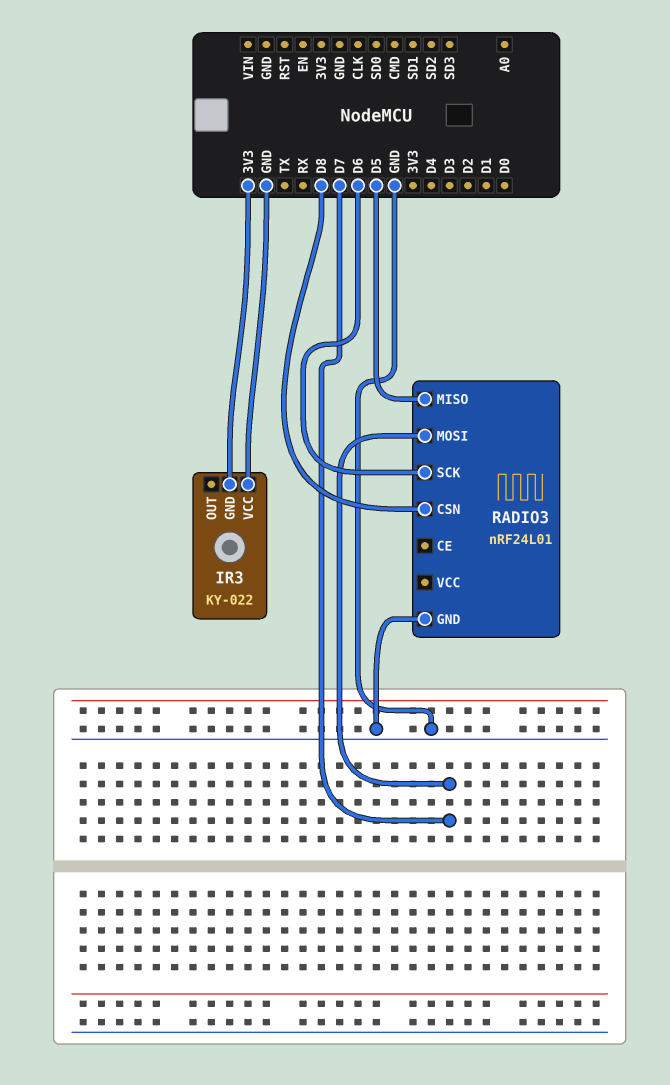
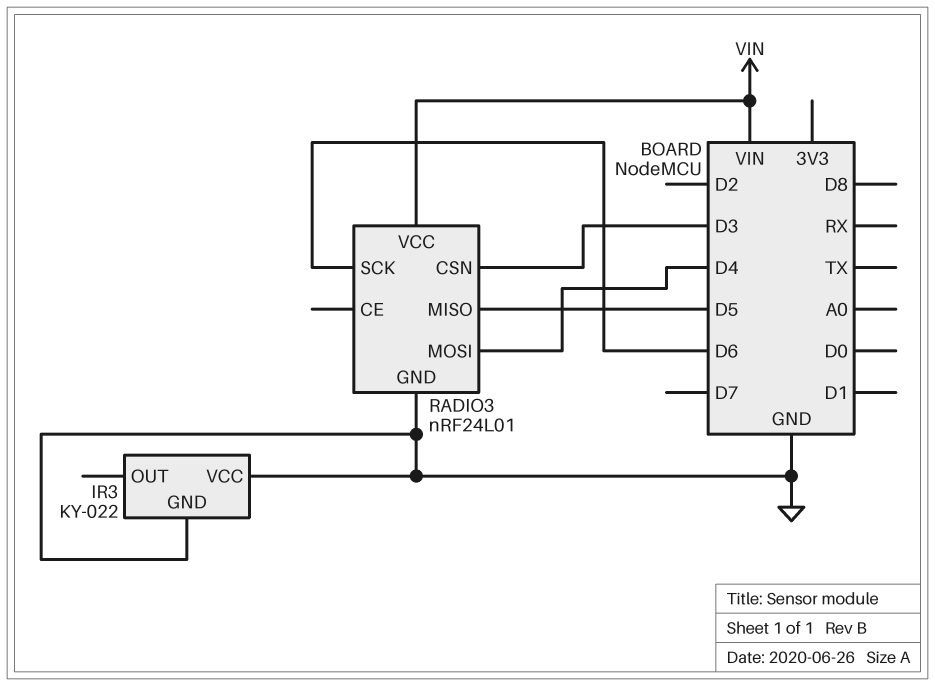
IR3 pin GND: 3V3 -> GND
RADIO3 pin CSN: D8 -> D3
RADIO3 pin MOSI: D7 -> D4
RADIO3 pin VCC: none -> VIN

